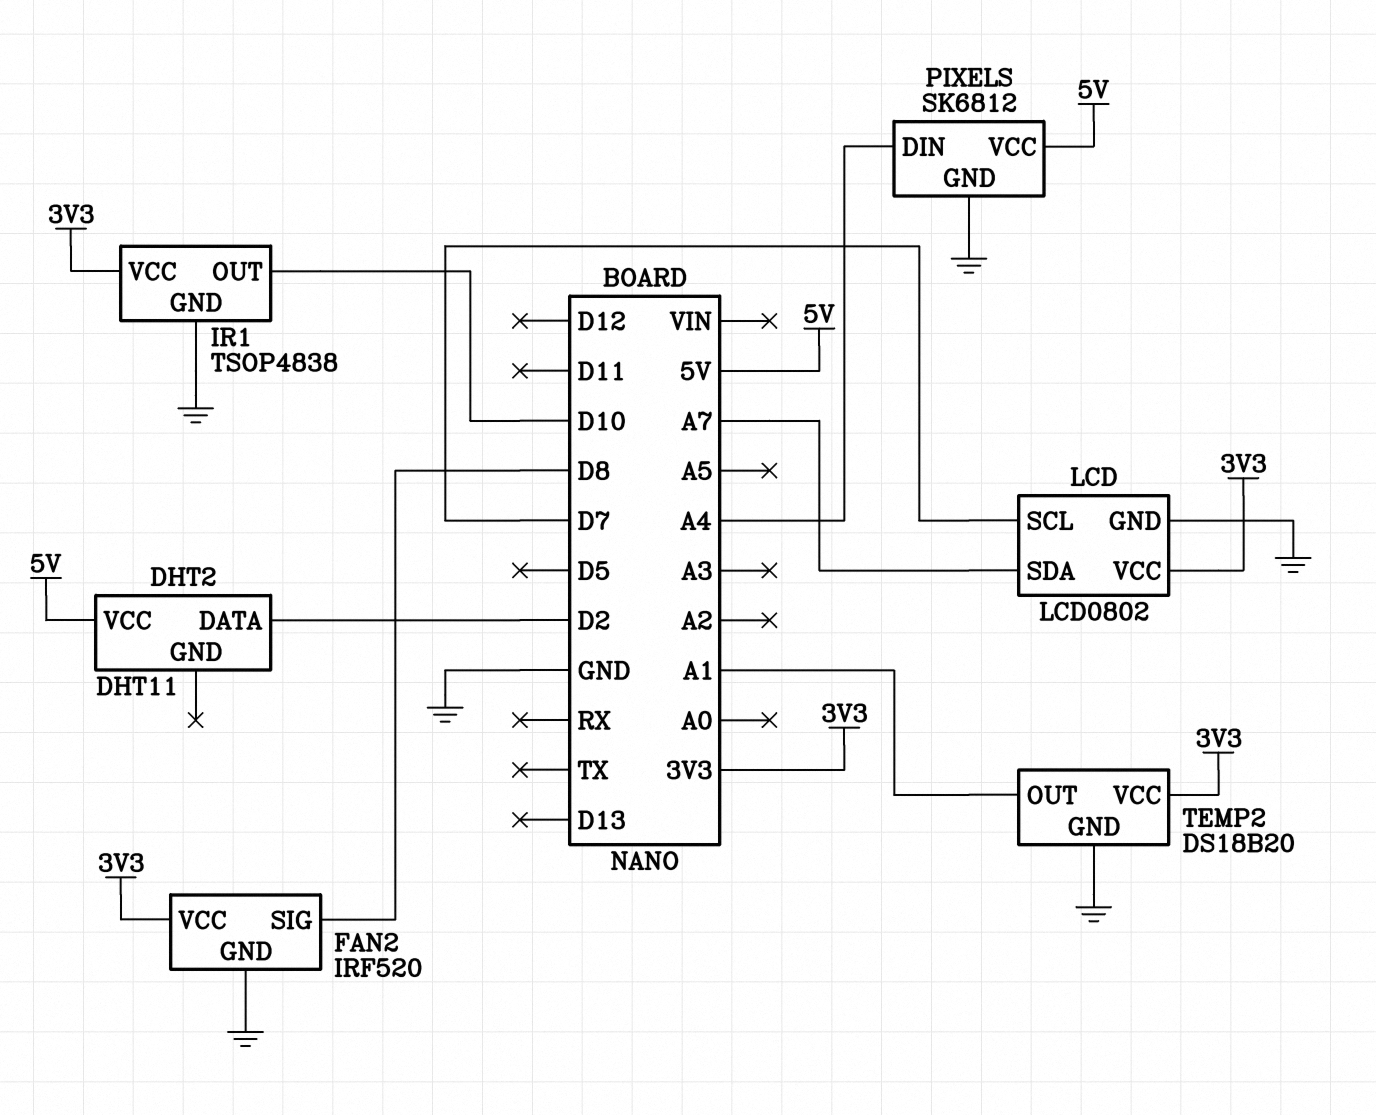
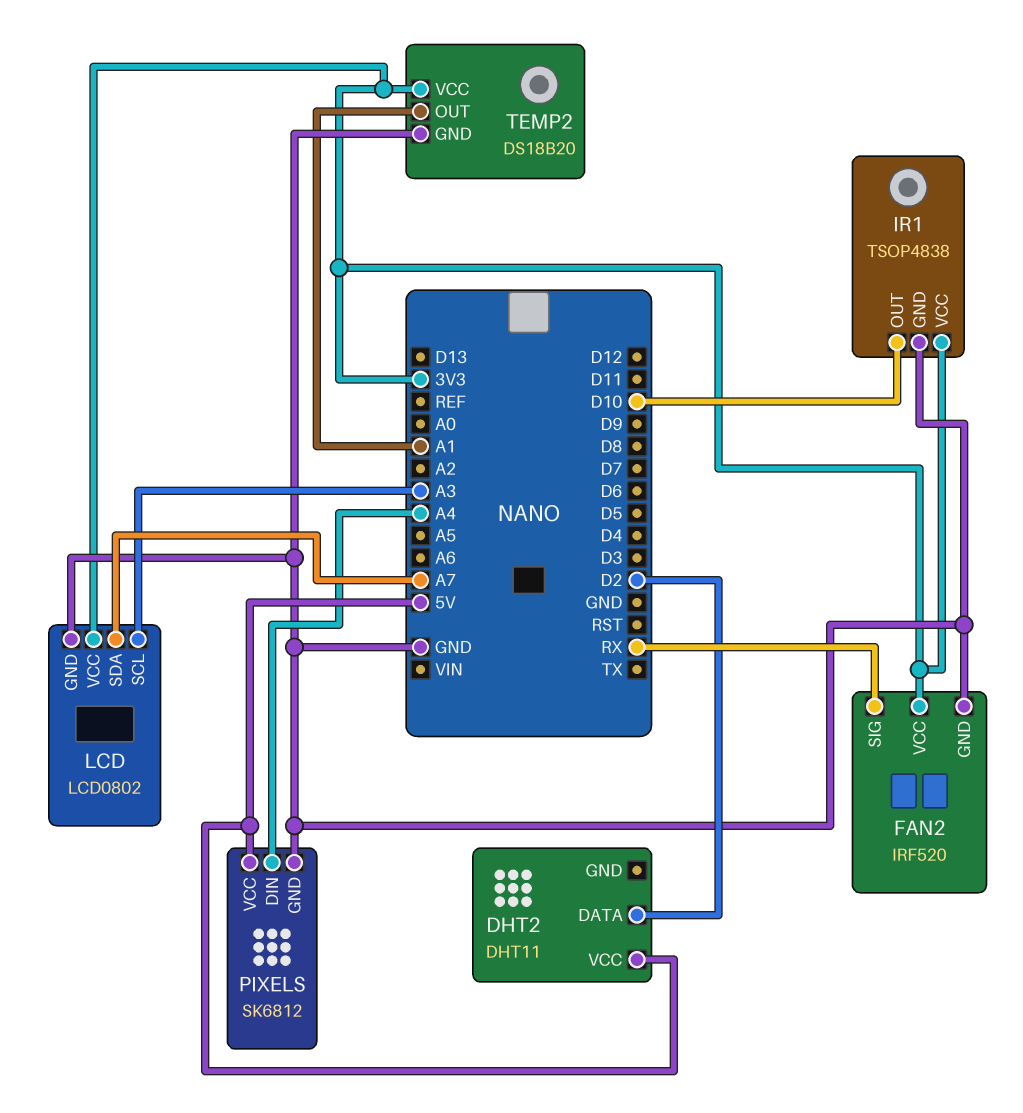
FAN2 pin SIG: D8 -> RX
LCD pin SCL: D7 -> A3

